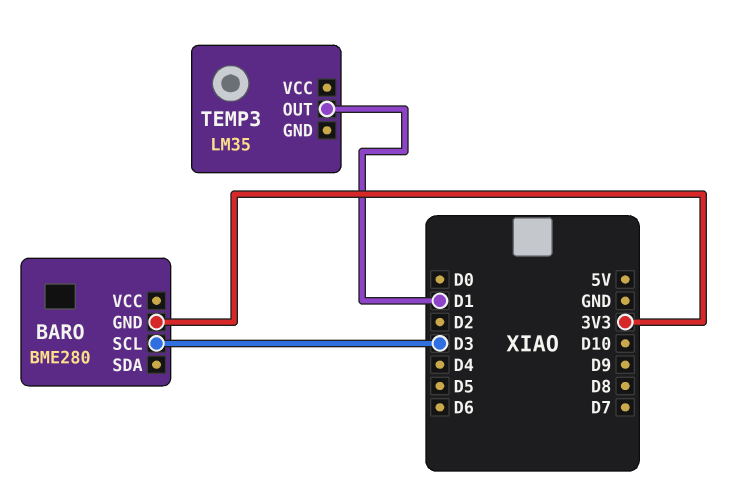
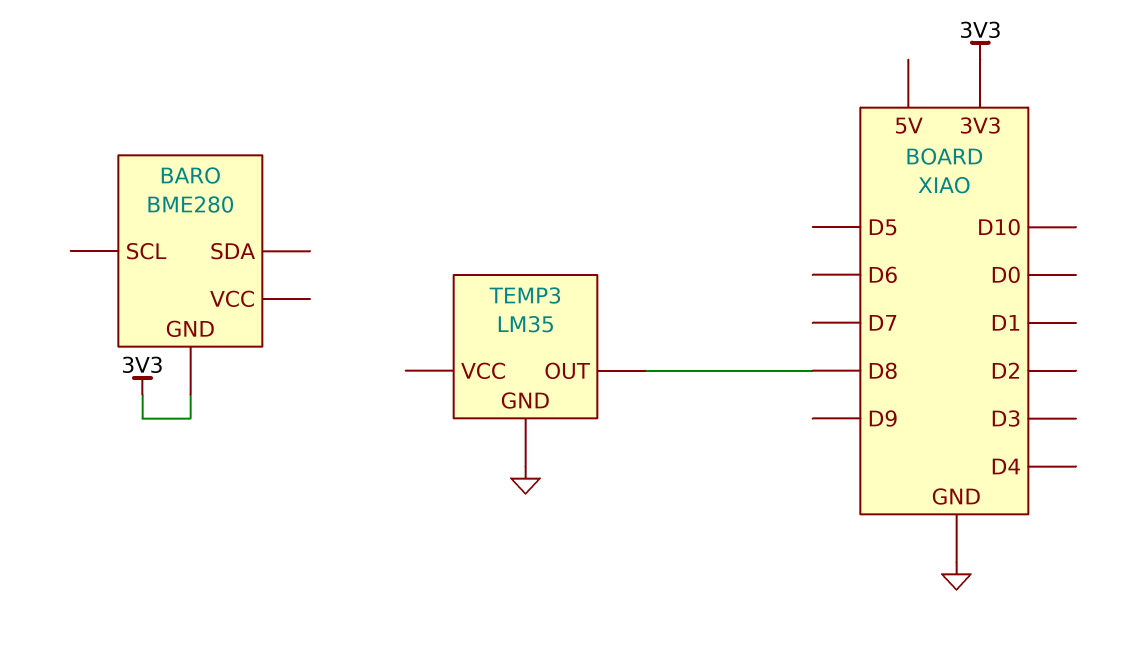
BARO pin SCL: D3 -> none
TEMP3 pin GND: none -> GND
TEMP3 pin OUT: D1 -> D8

